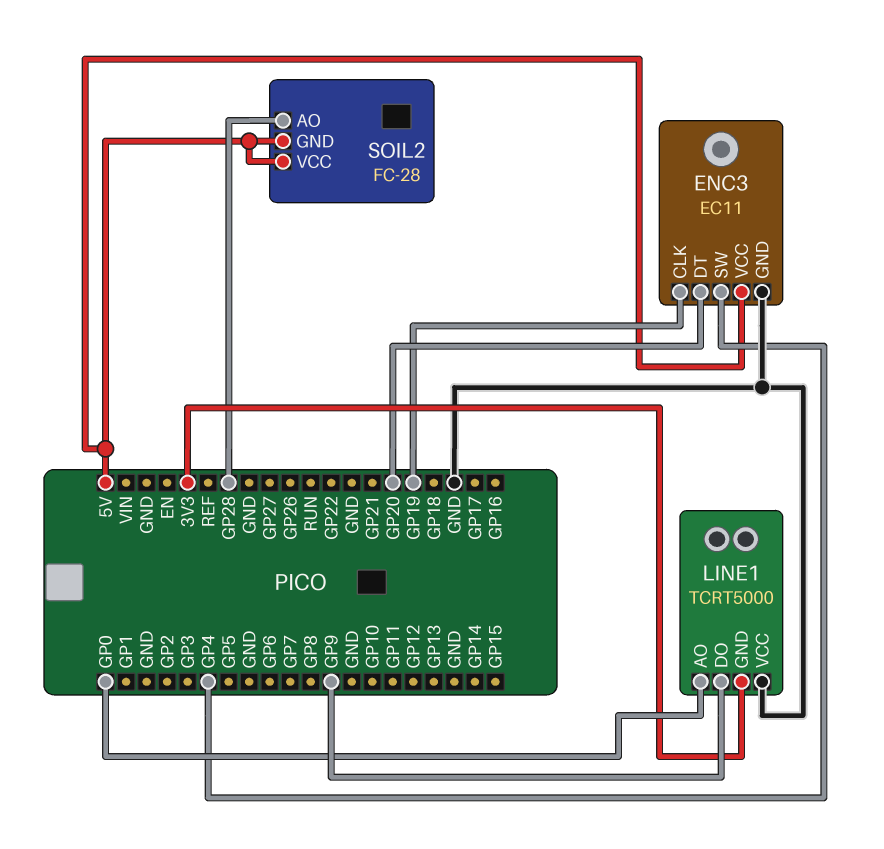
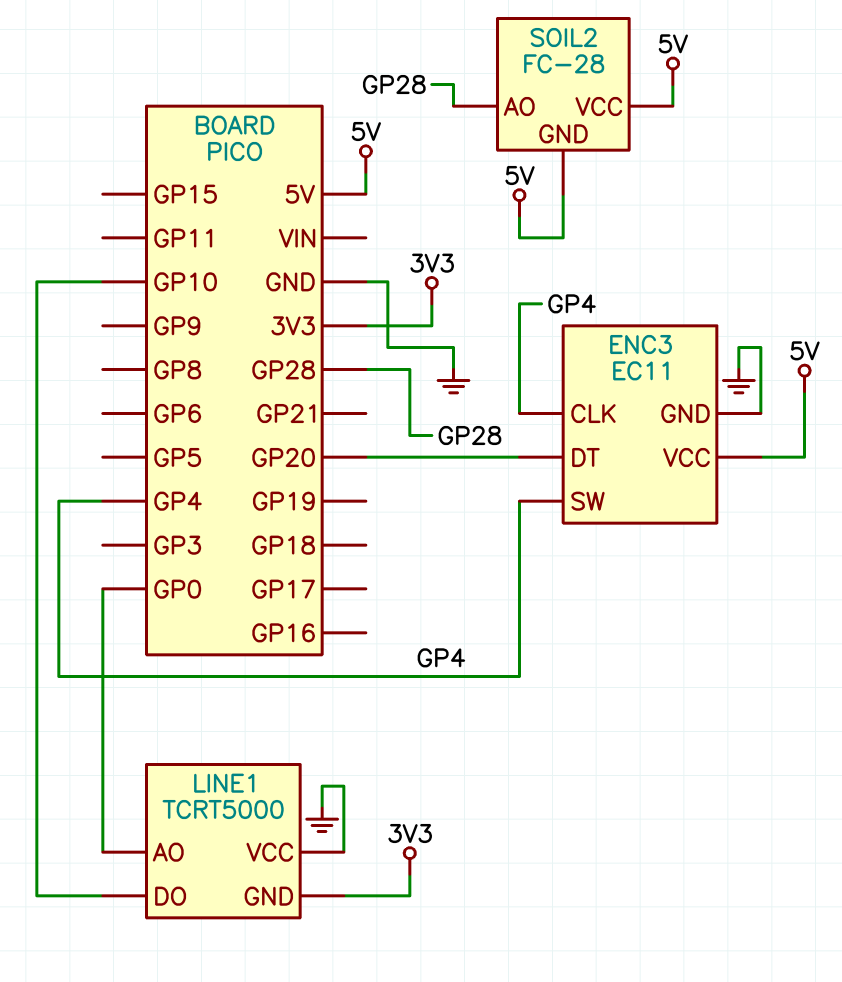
ENC3 pin CLK: GP19 -> GP4
LINE1 pin DO: GP9 -> GP10

